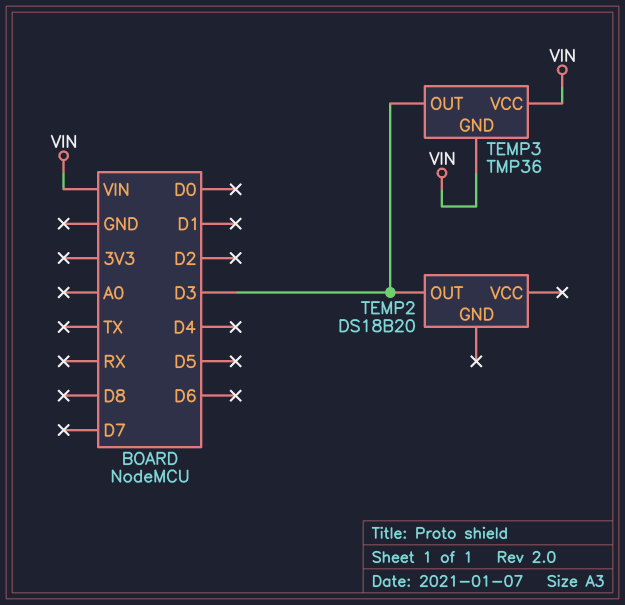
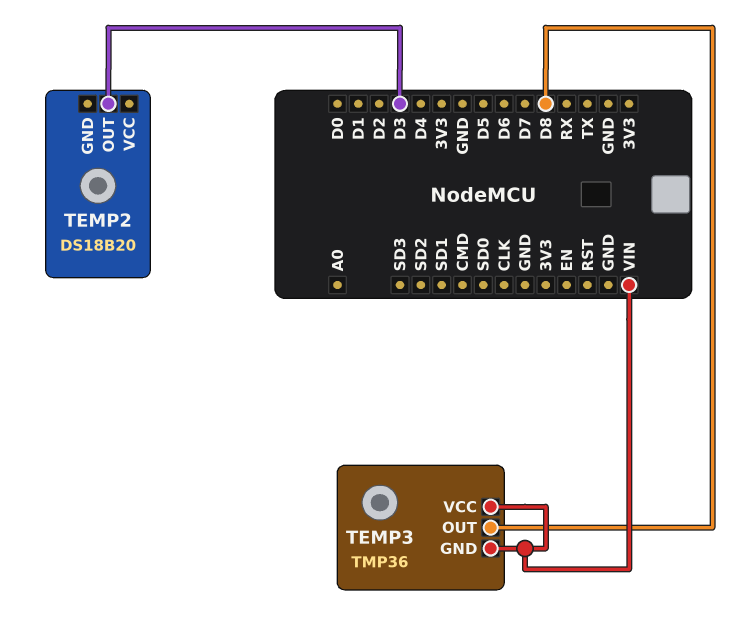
TEMP3 pin OUT: D3 -> D8

